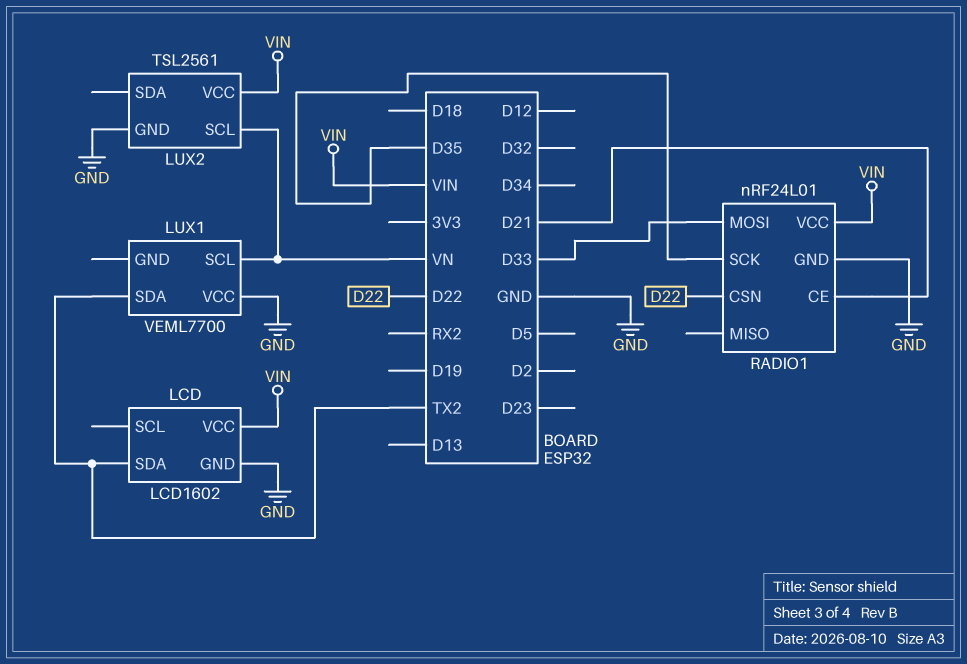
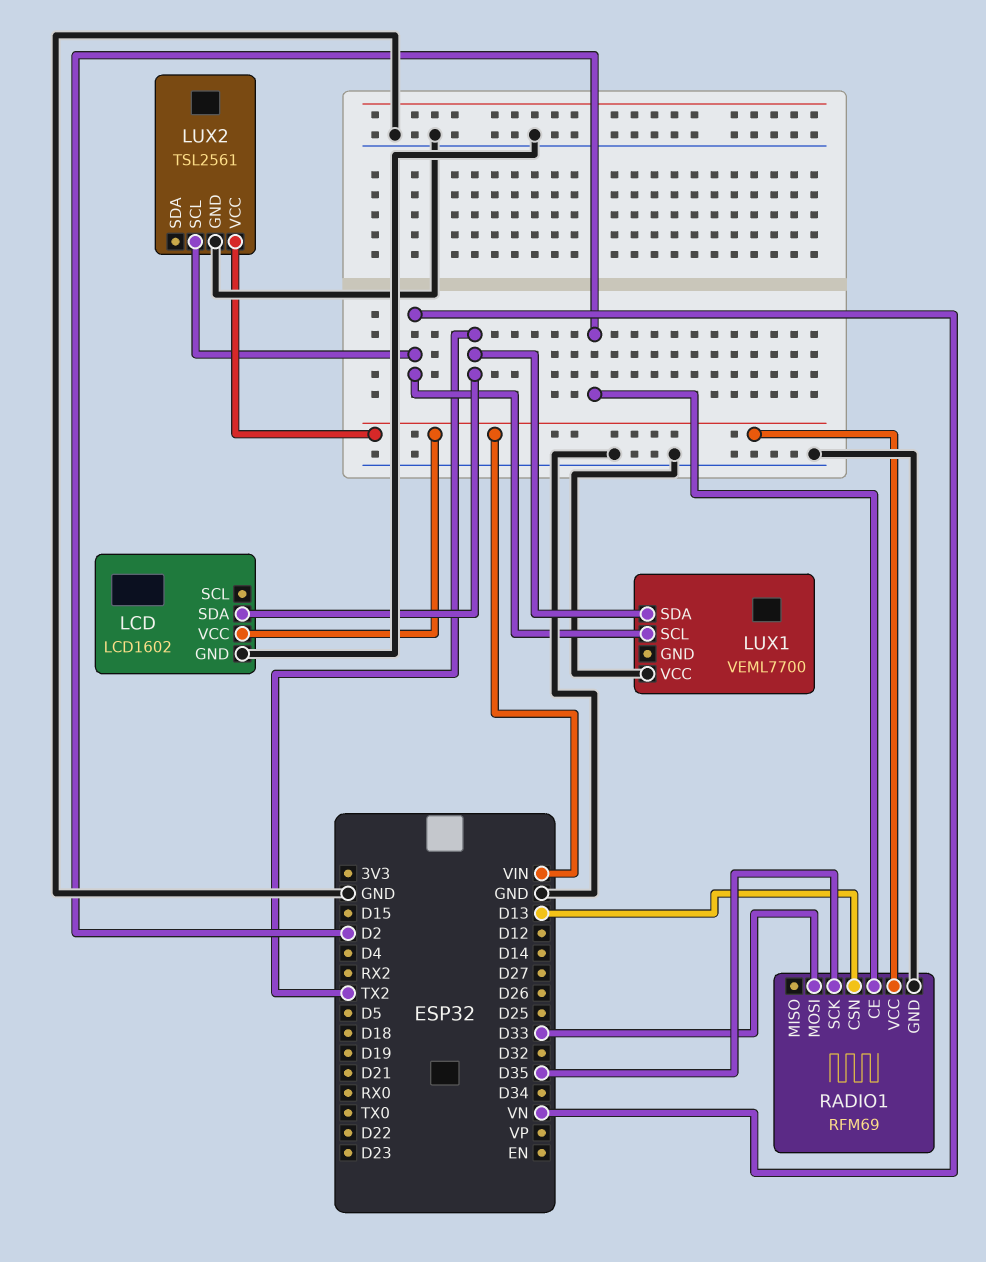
RADIO1: nRF24L01 -> RFM69
RADIO1 pin CE: D21 -> D2
RADIO1 pin CSN: D22 -> D13

